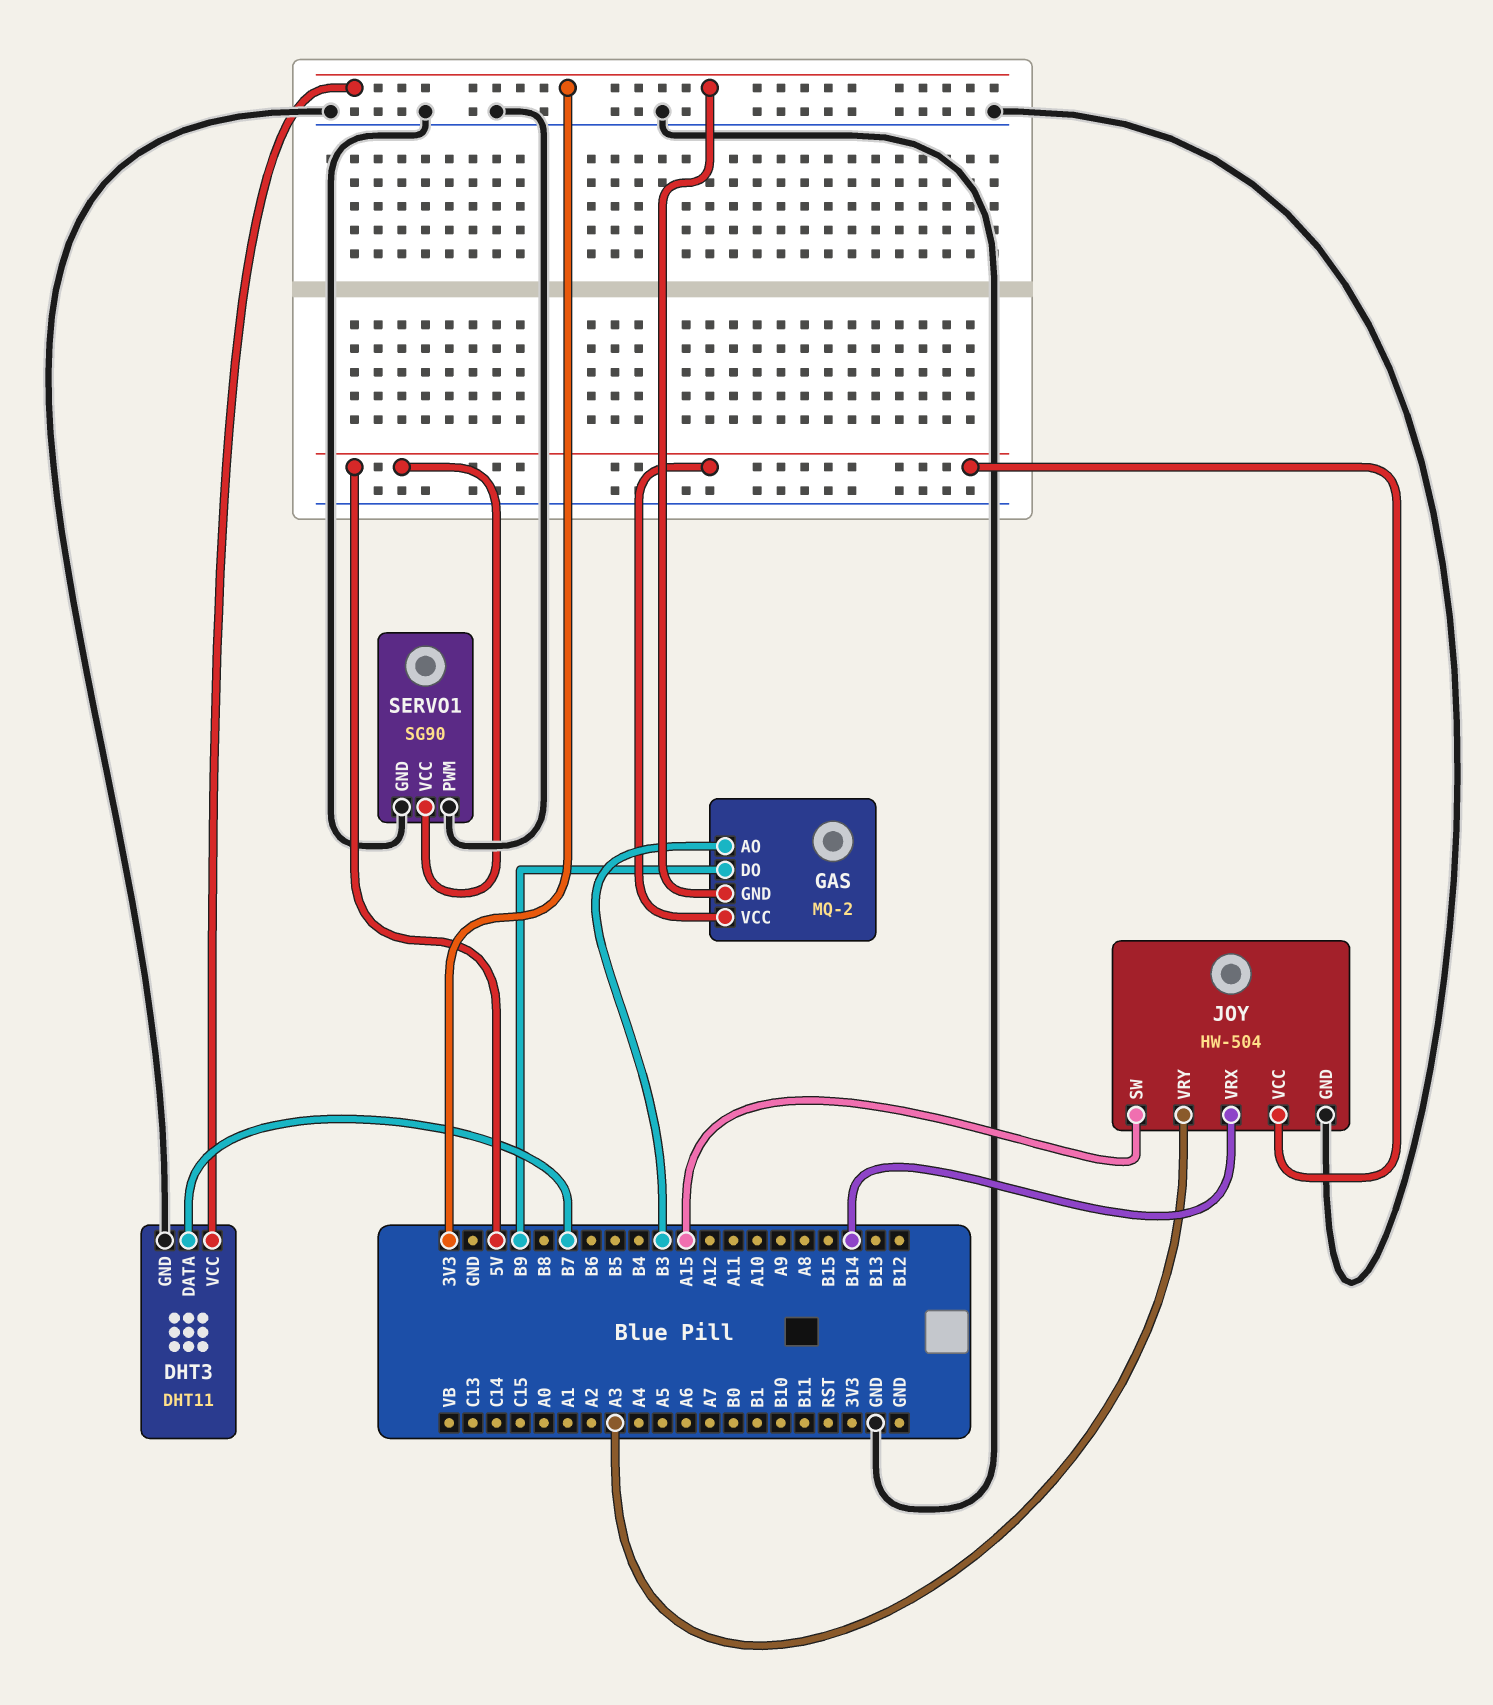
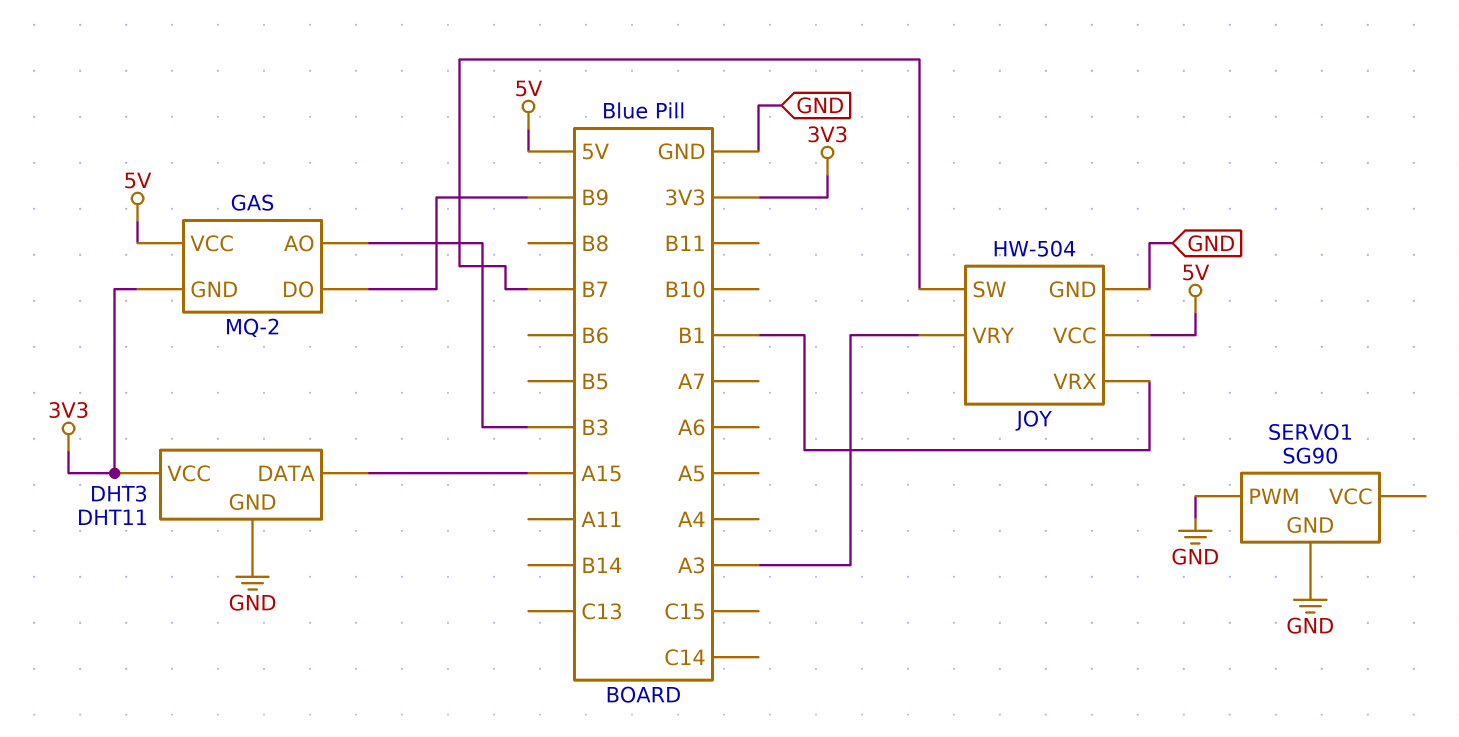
DHT3 pin DATA: B7 -> A15
JOY pin SW: A15 -> B7
JOY pin VRX: B14 -> B1
SERVO1 pin VCC: 5V -> none

